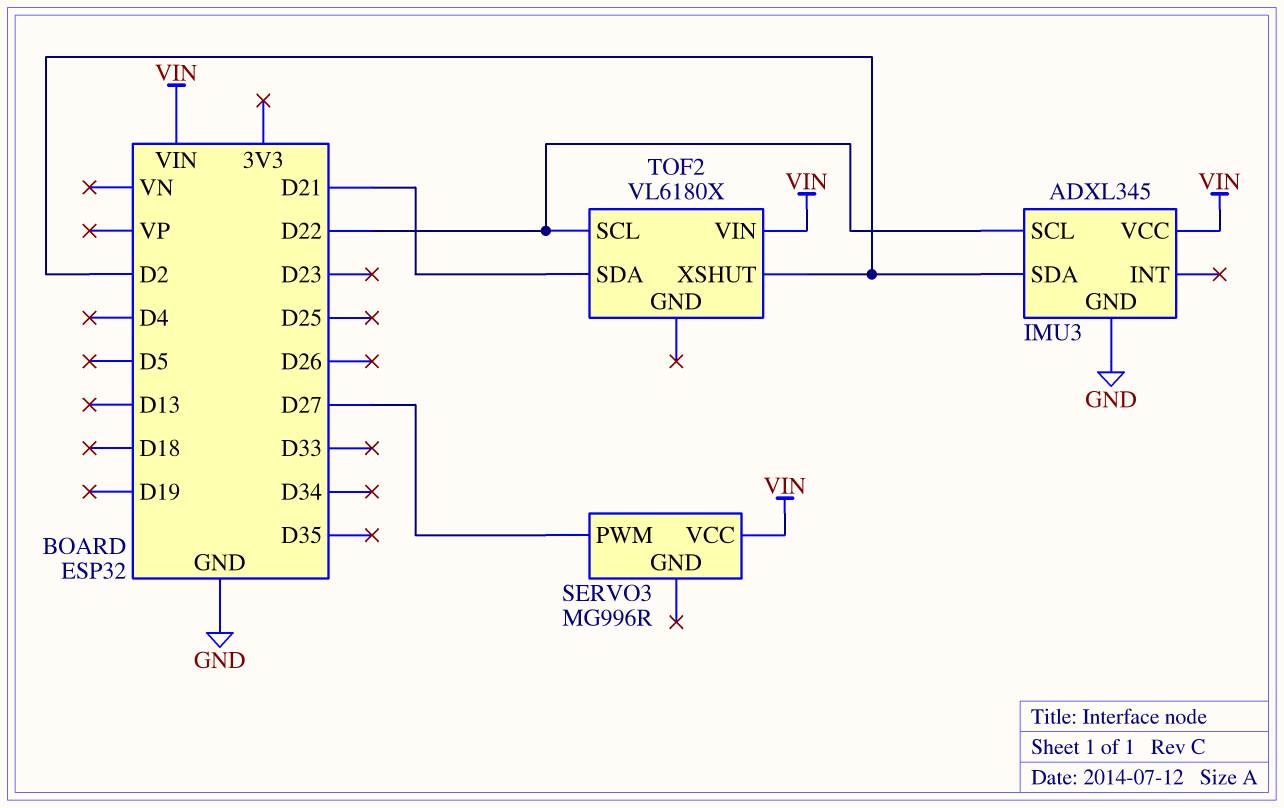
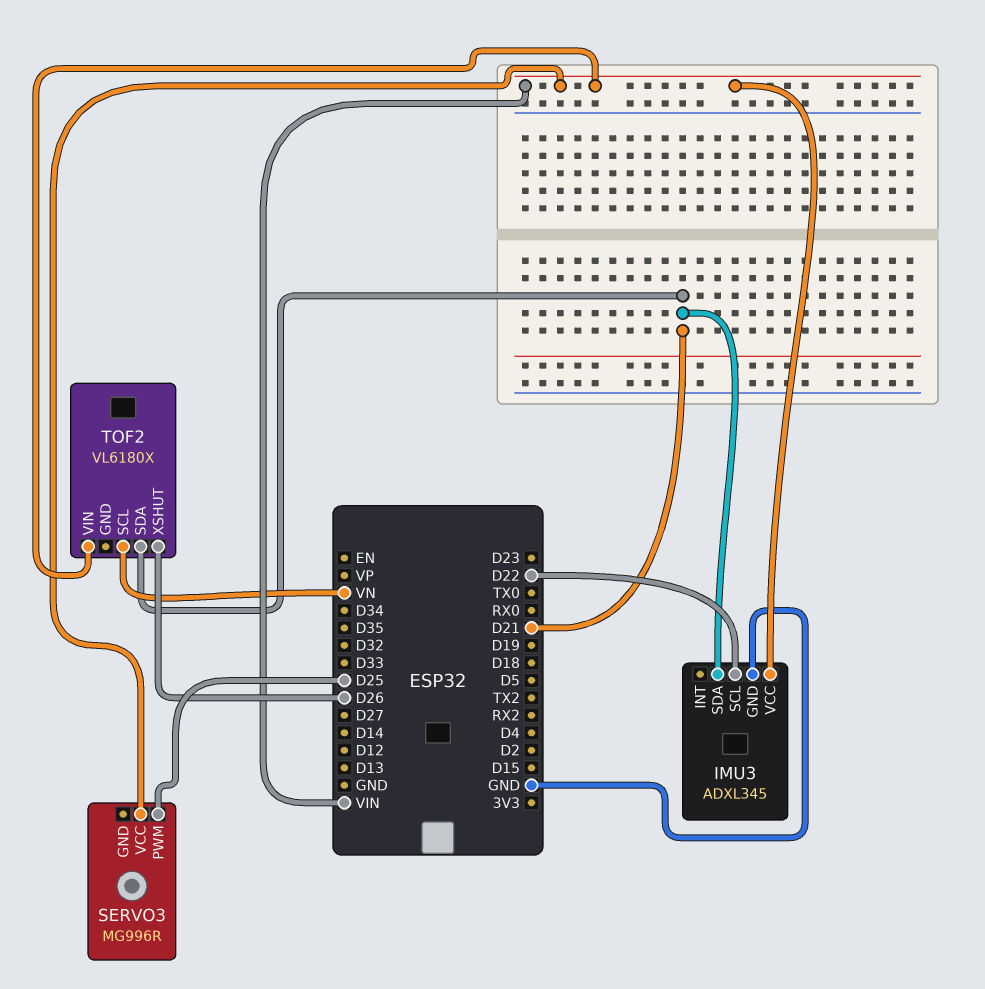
IMU3 pin SDA: D2 -> D21
SERVO3 pin PWM: D27 -> D25
TOF2 pin SCL: D22 -> VN
TOF2 pin XSHUT: D2 -> D26

